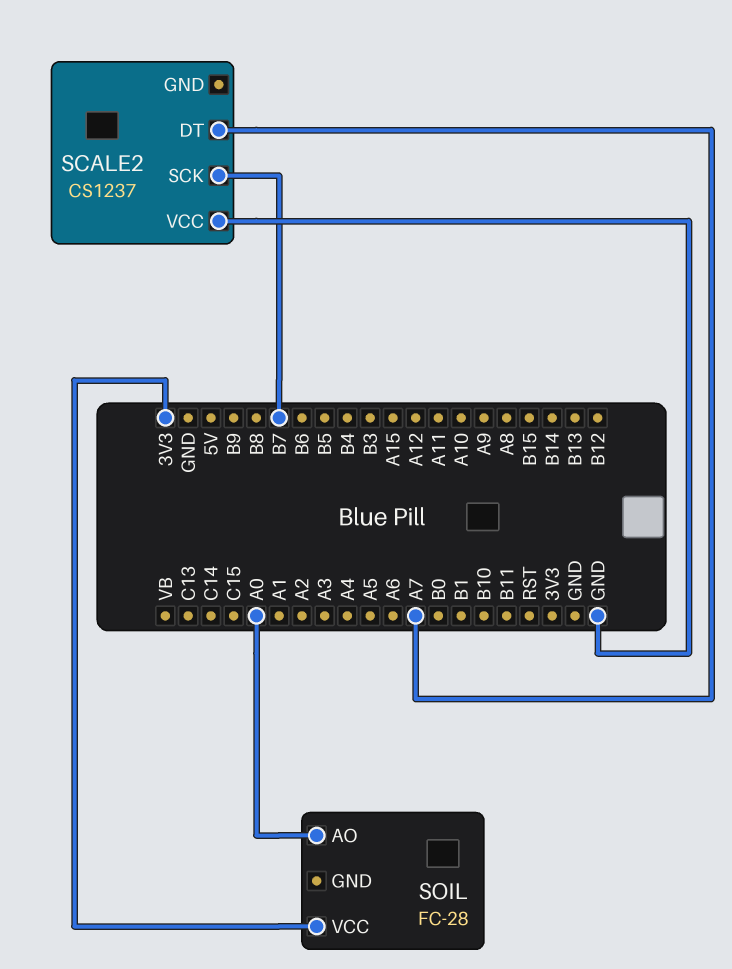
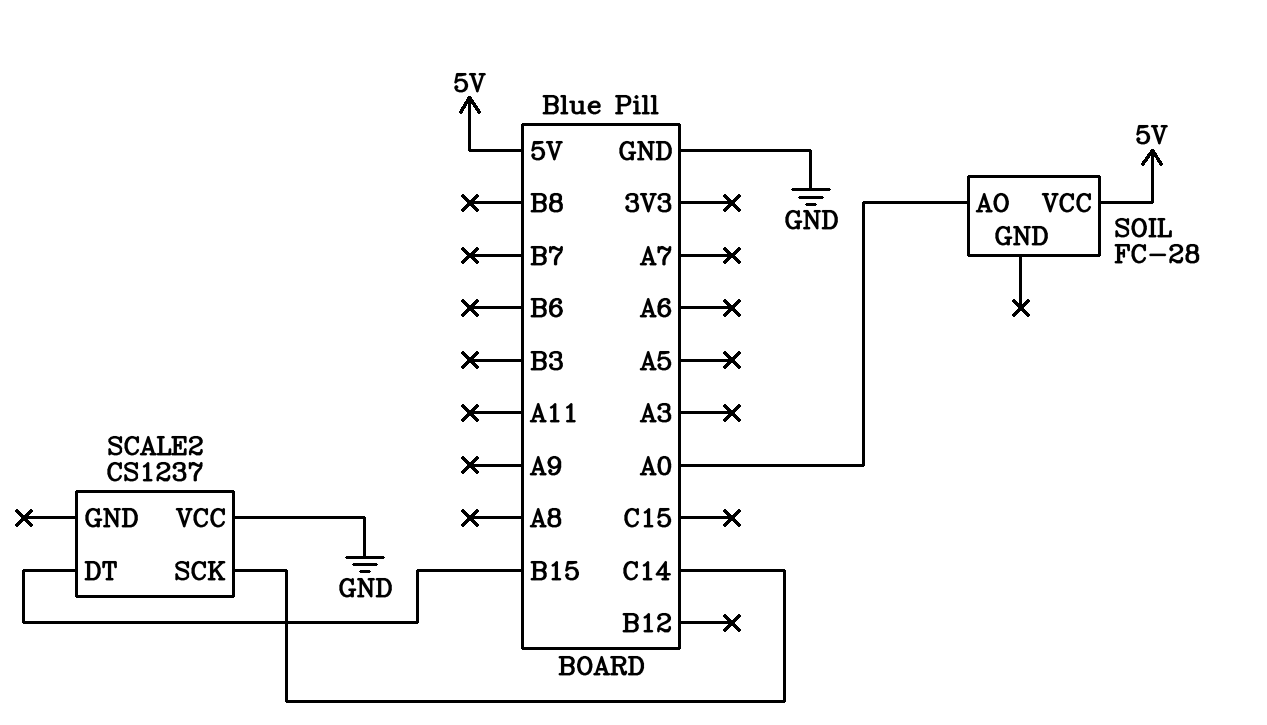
SCALE2 pin DT: A7 -> B15
SCALE2 pin SCK: B7 -> C14
SOIL pin VCC: 3V3 -> 5V

